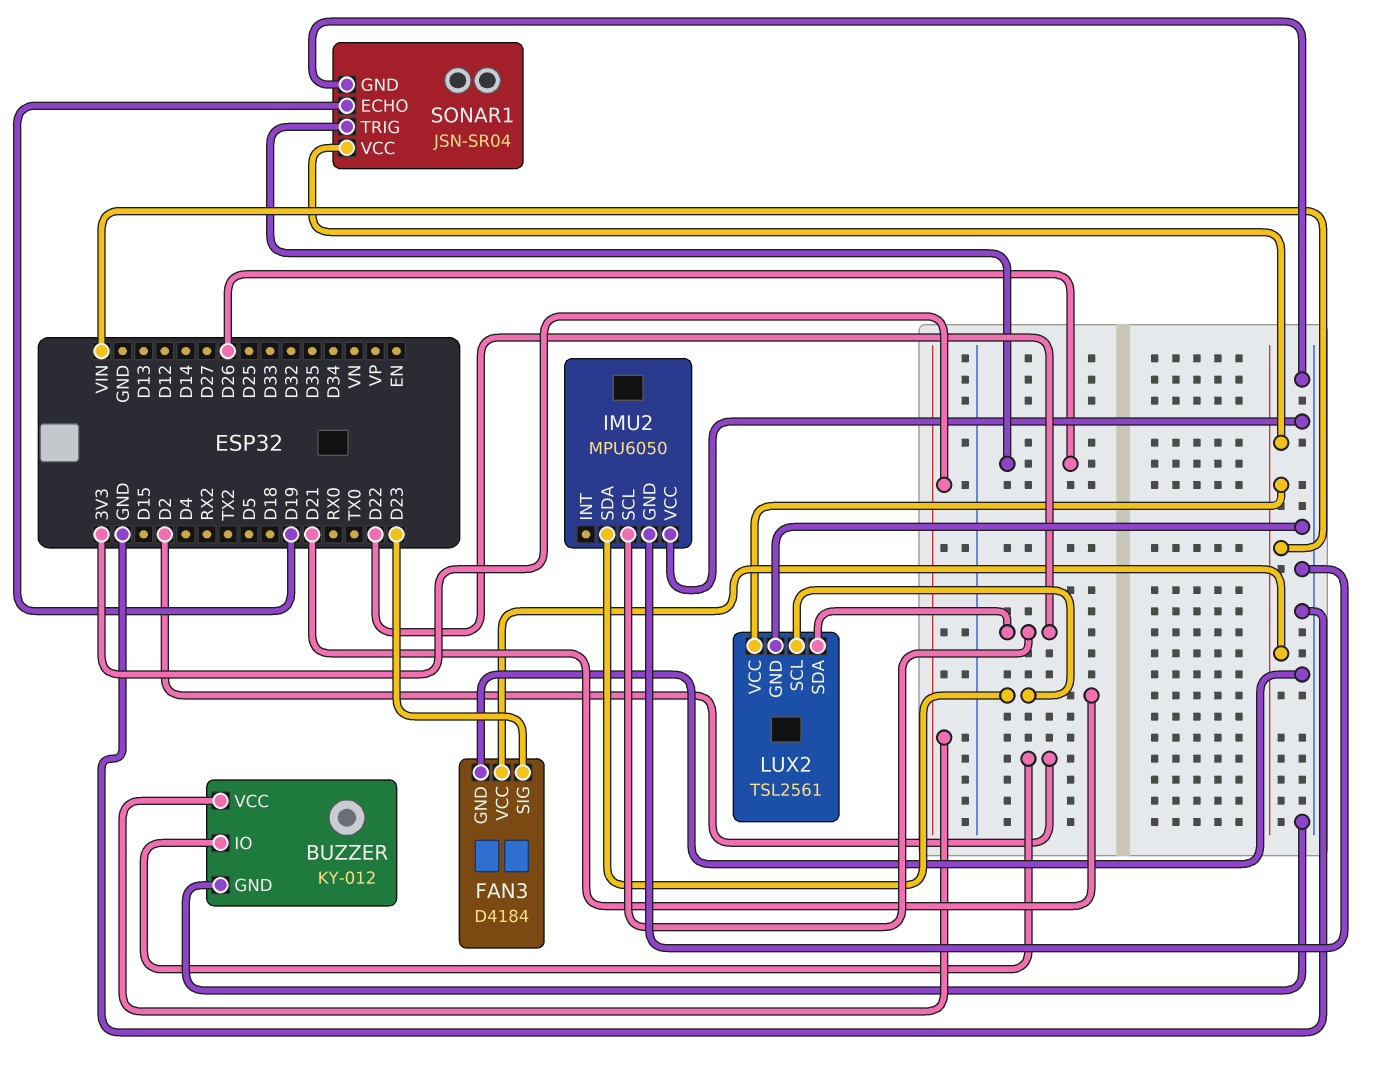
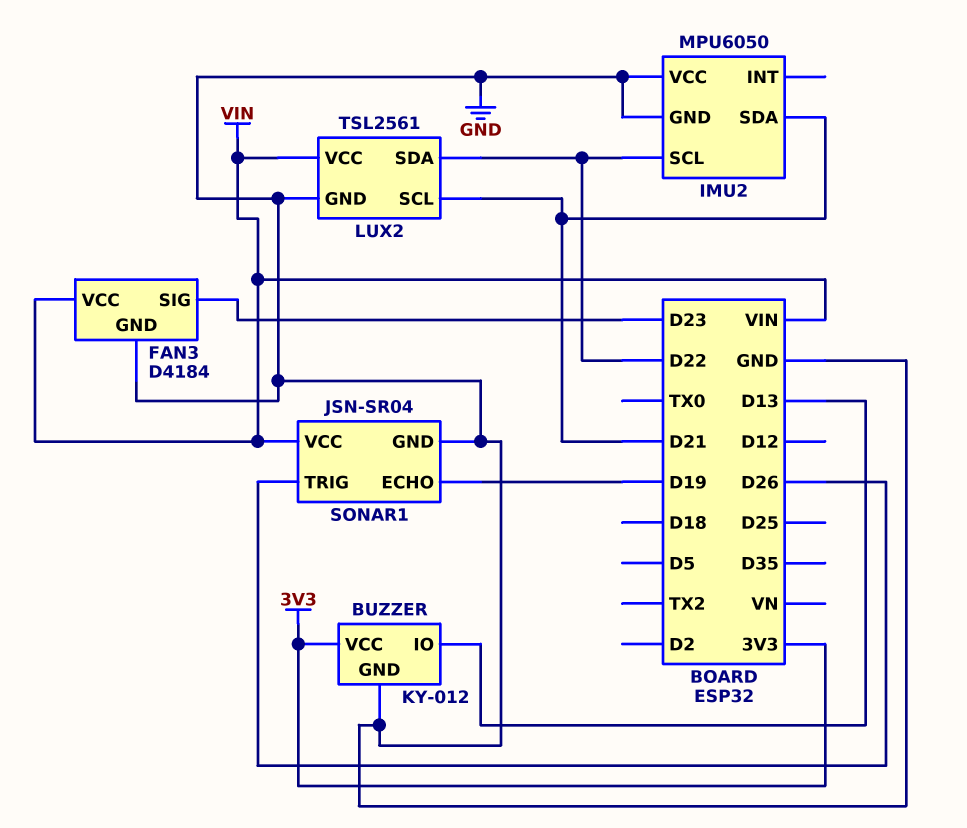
BUZZER pin IO: D2 -> D13

